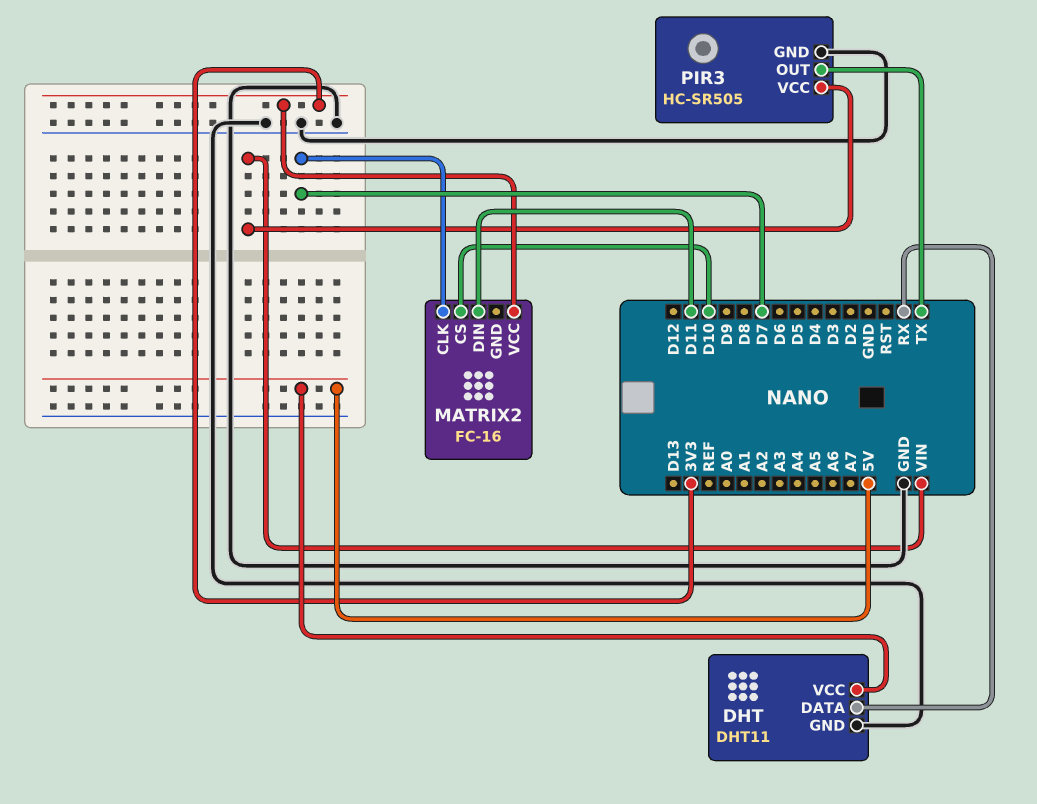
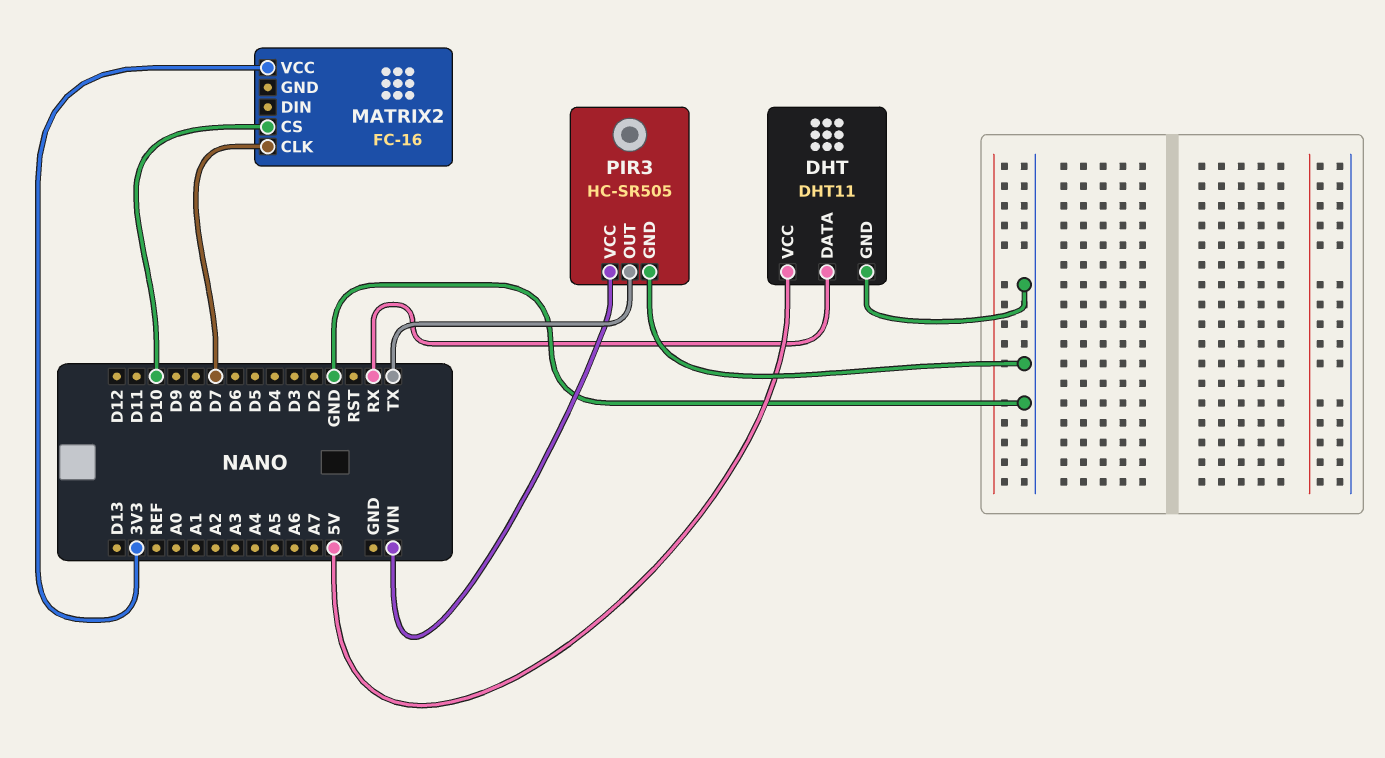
MATRIX2 pin DIN: D11 -> none

